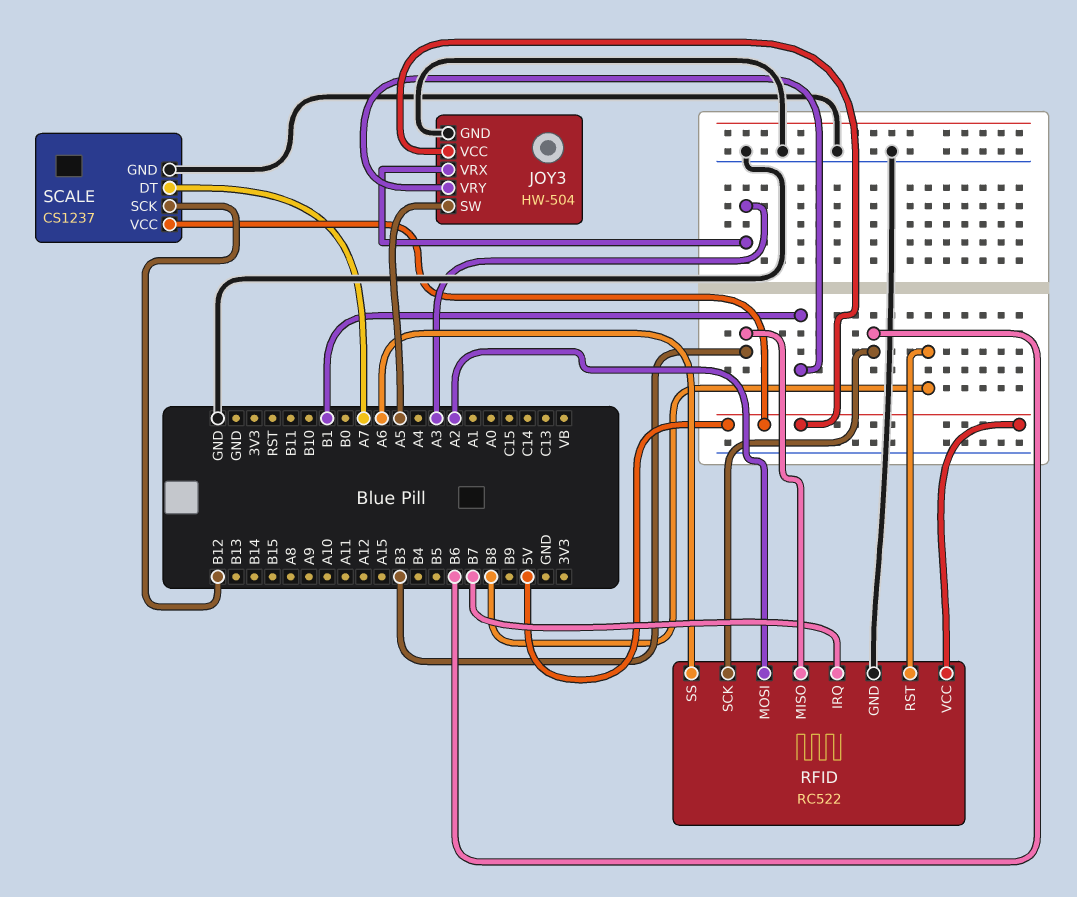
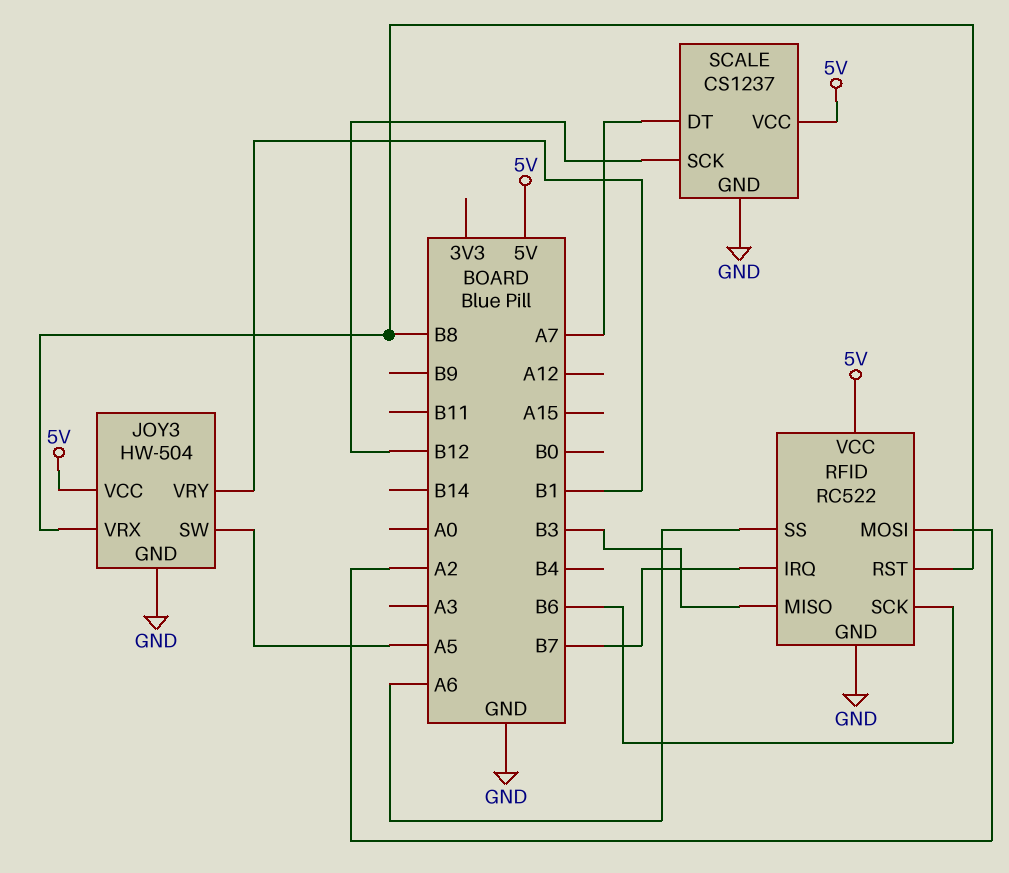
JOY3 pin VRX: A3 -> B8

